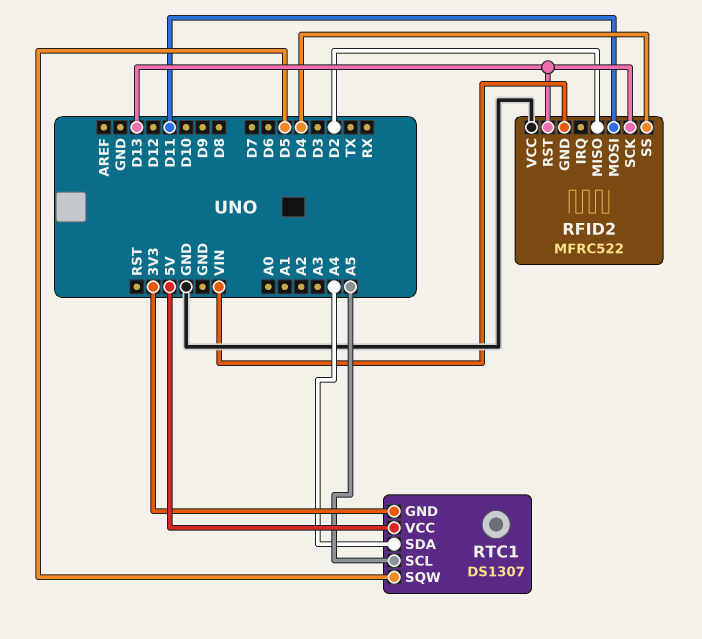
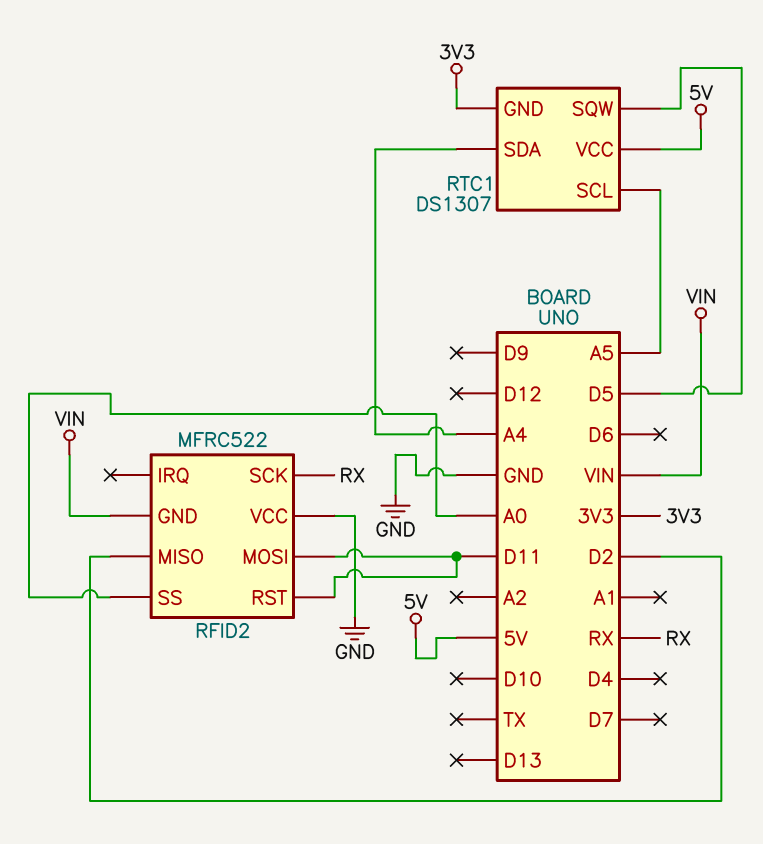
RFID2 pin RST: D13 -> D11
RFID2 pin SCK: D13 -> RX
RFID2 pin SS: D4 -> A0

